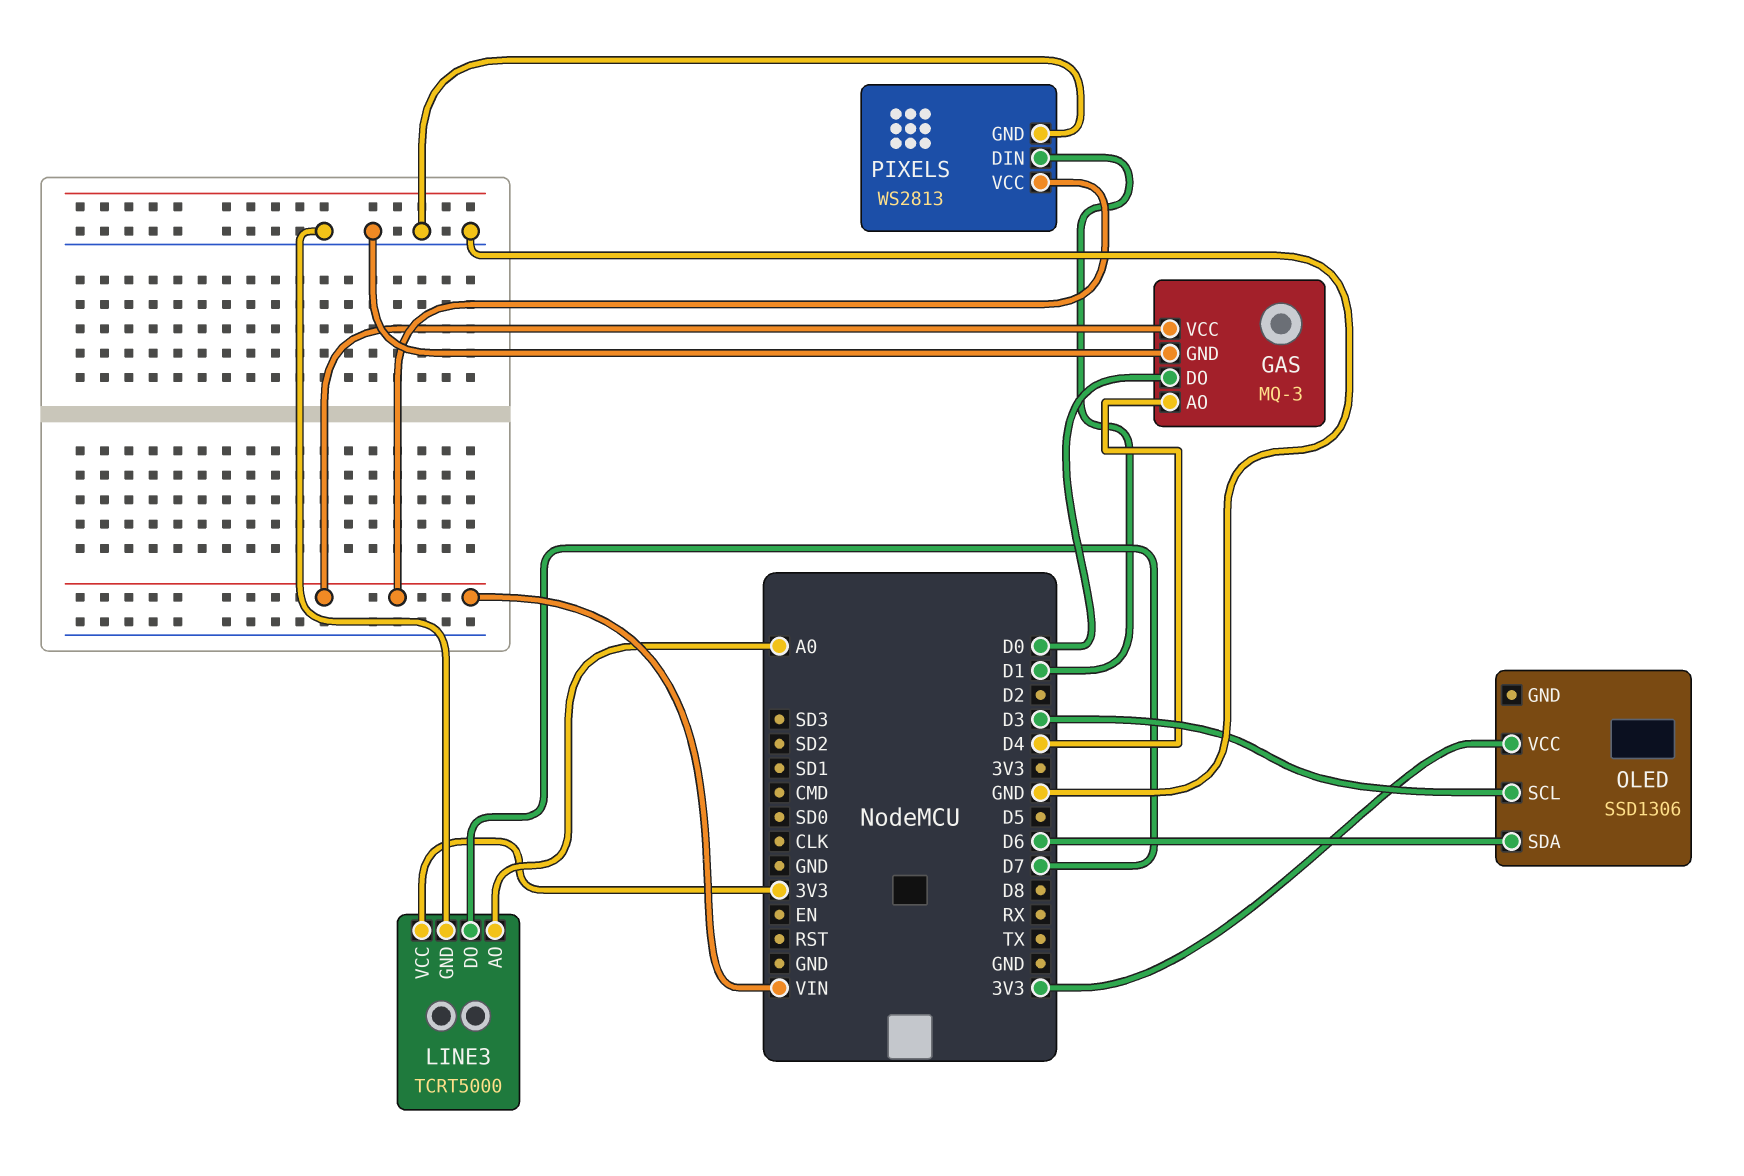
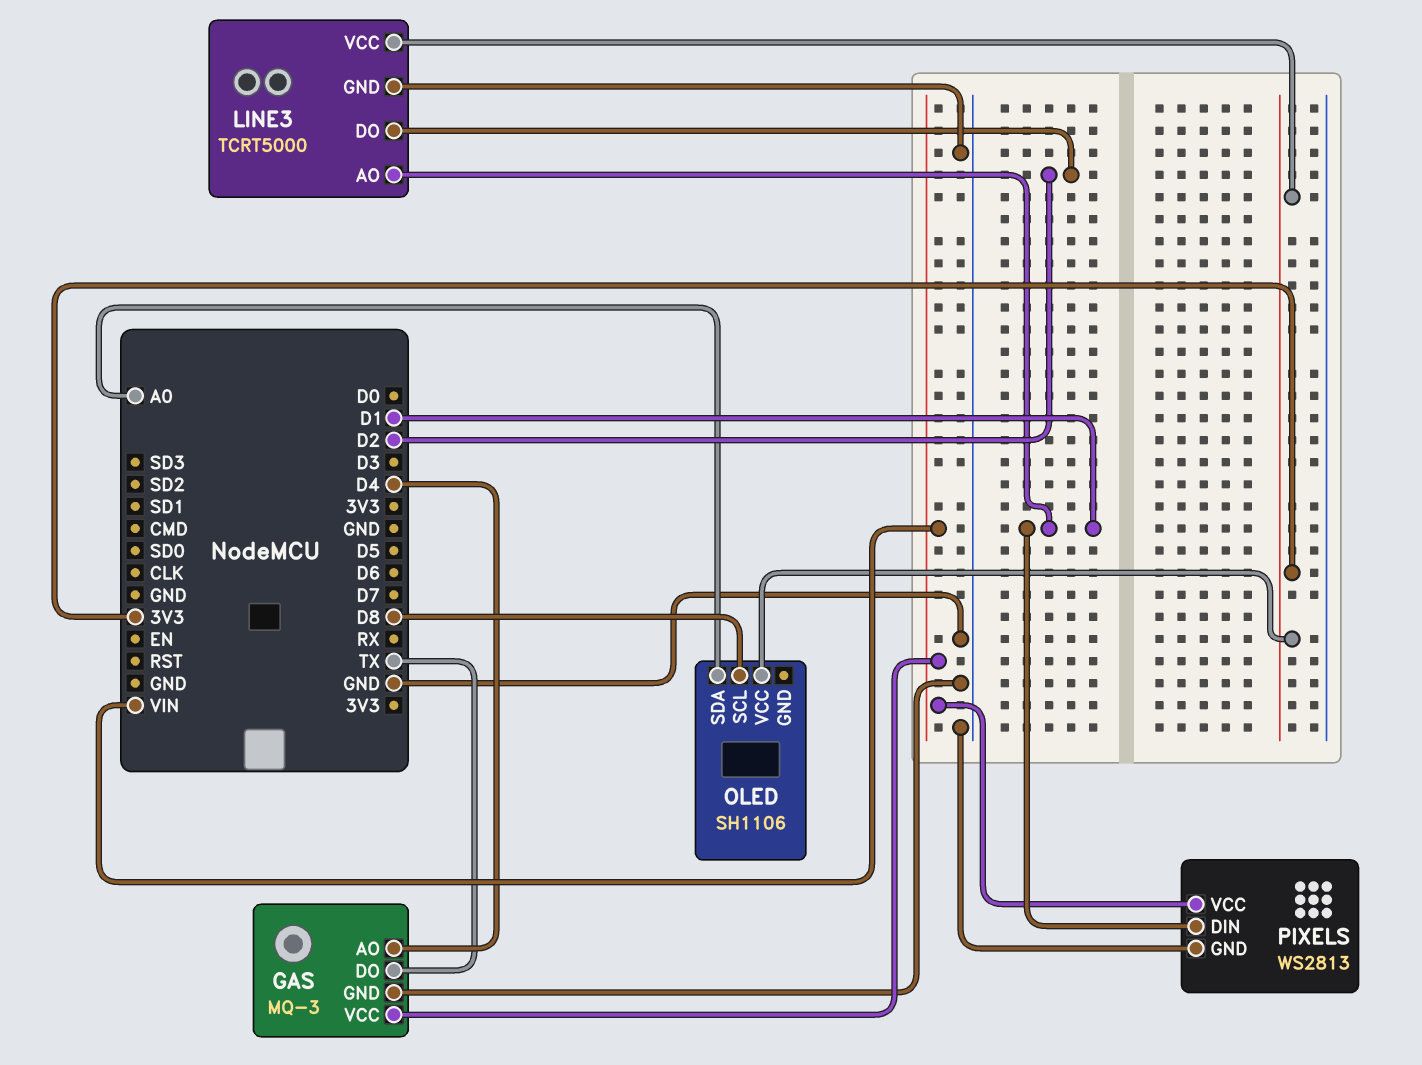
GAS pin DO: D0 -> TX
LINE3 pin AO: A0 -> D1
LINE3 pin DO: D7 -> D2
OLED: SSD1306 -> SH1106
OLED pin SCL: D3 -> D8
OLED pin SDA: D6 -> A0

